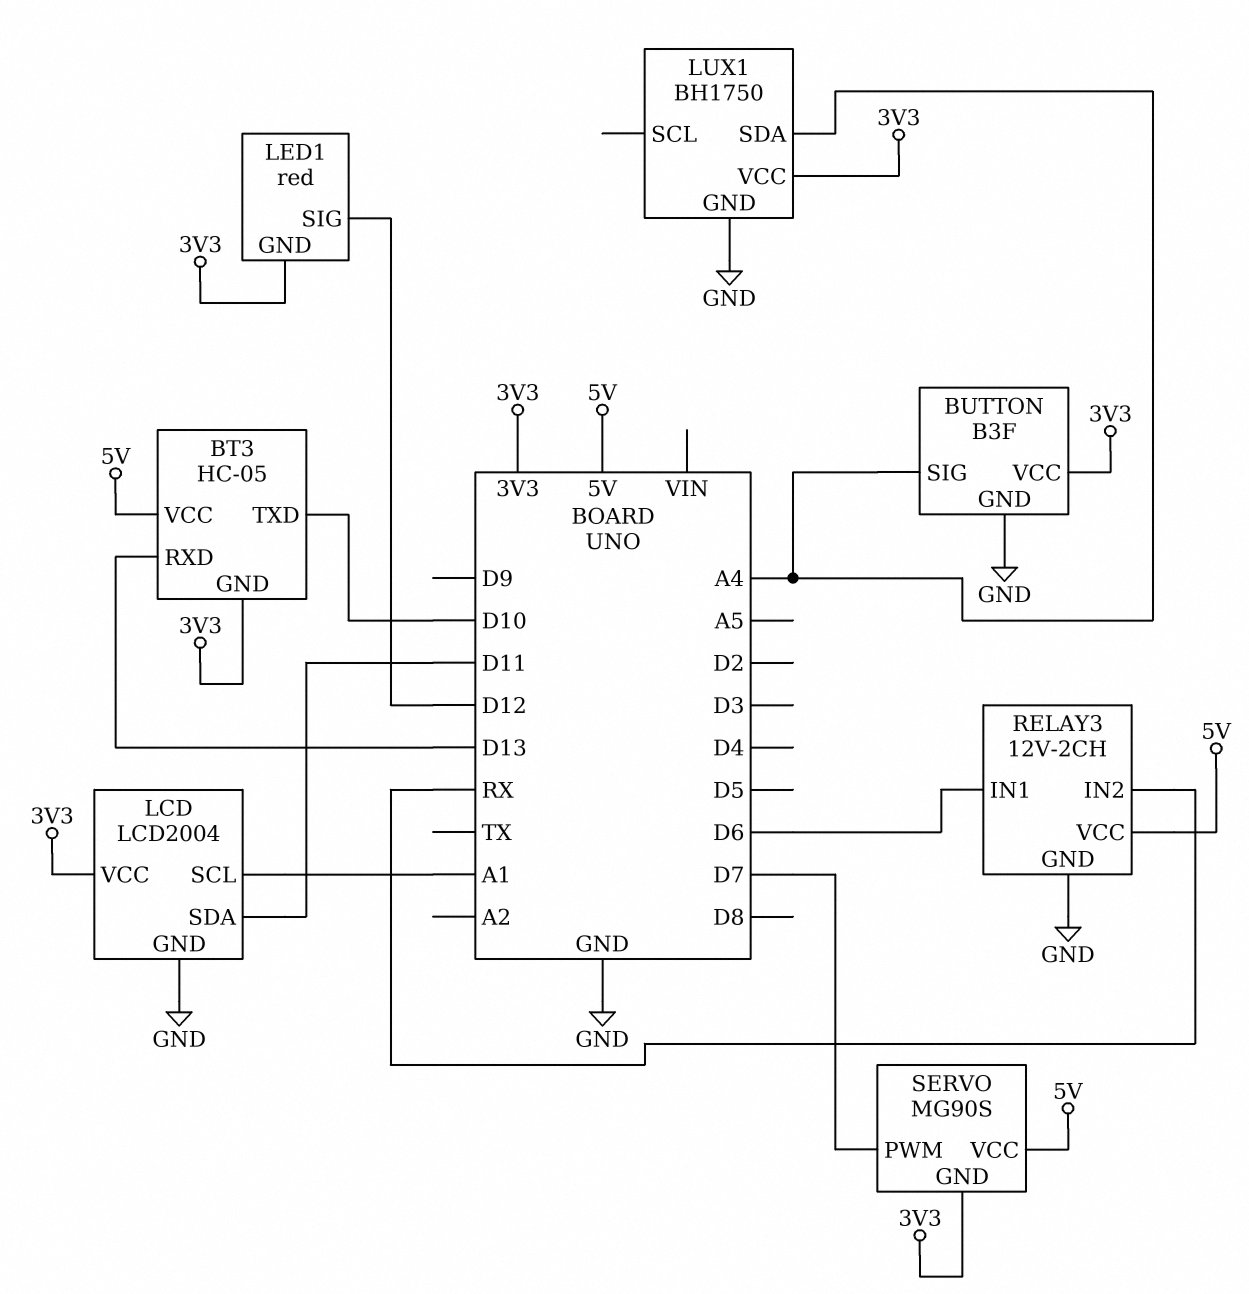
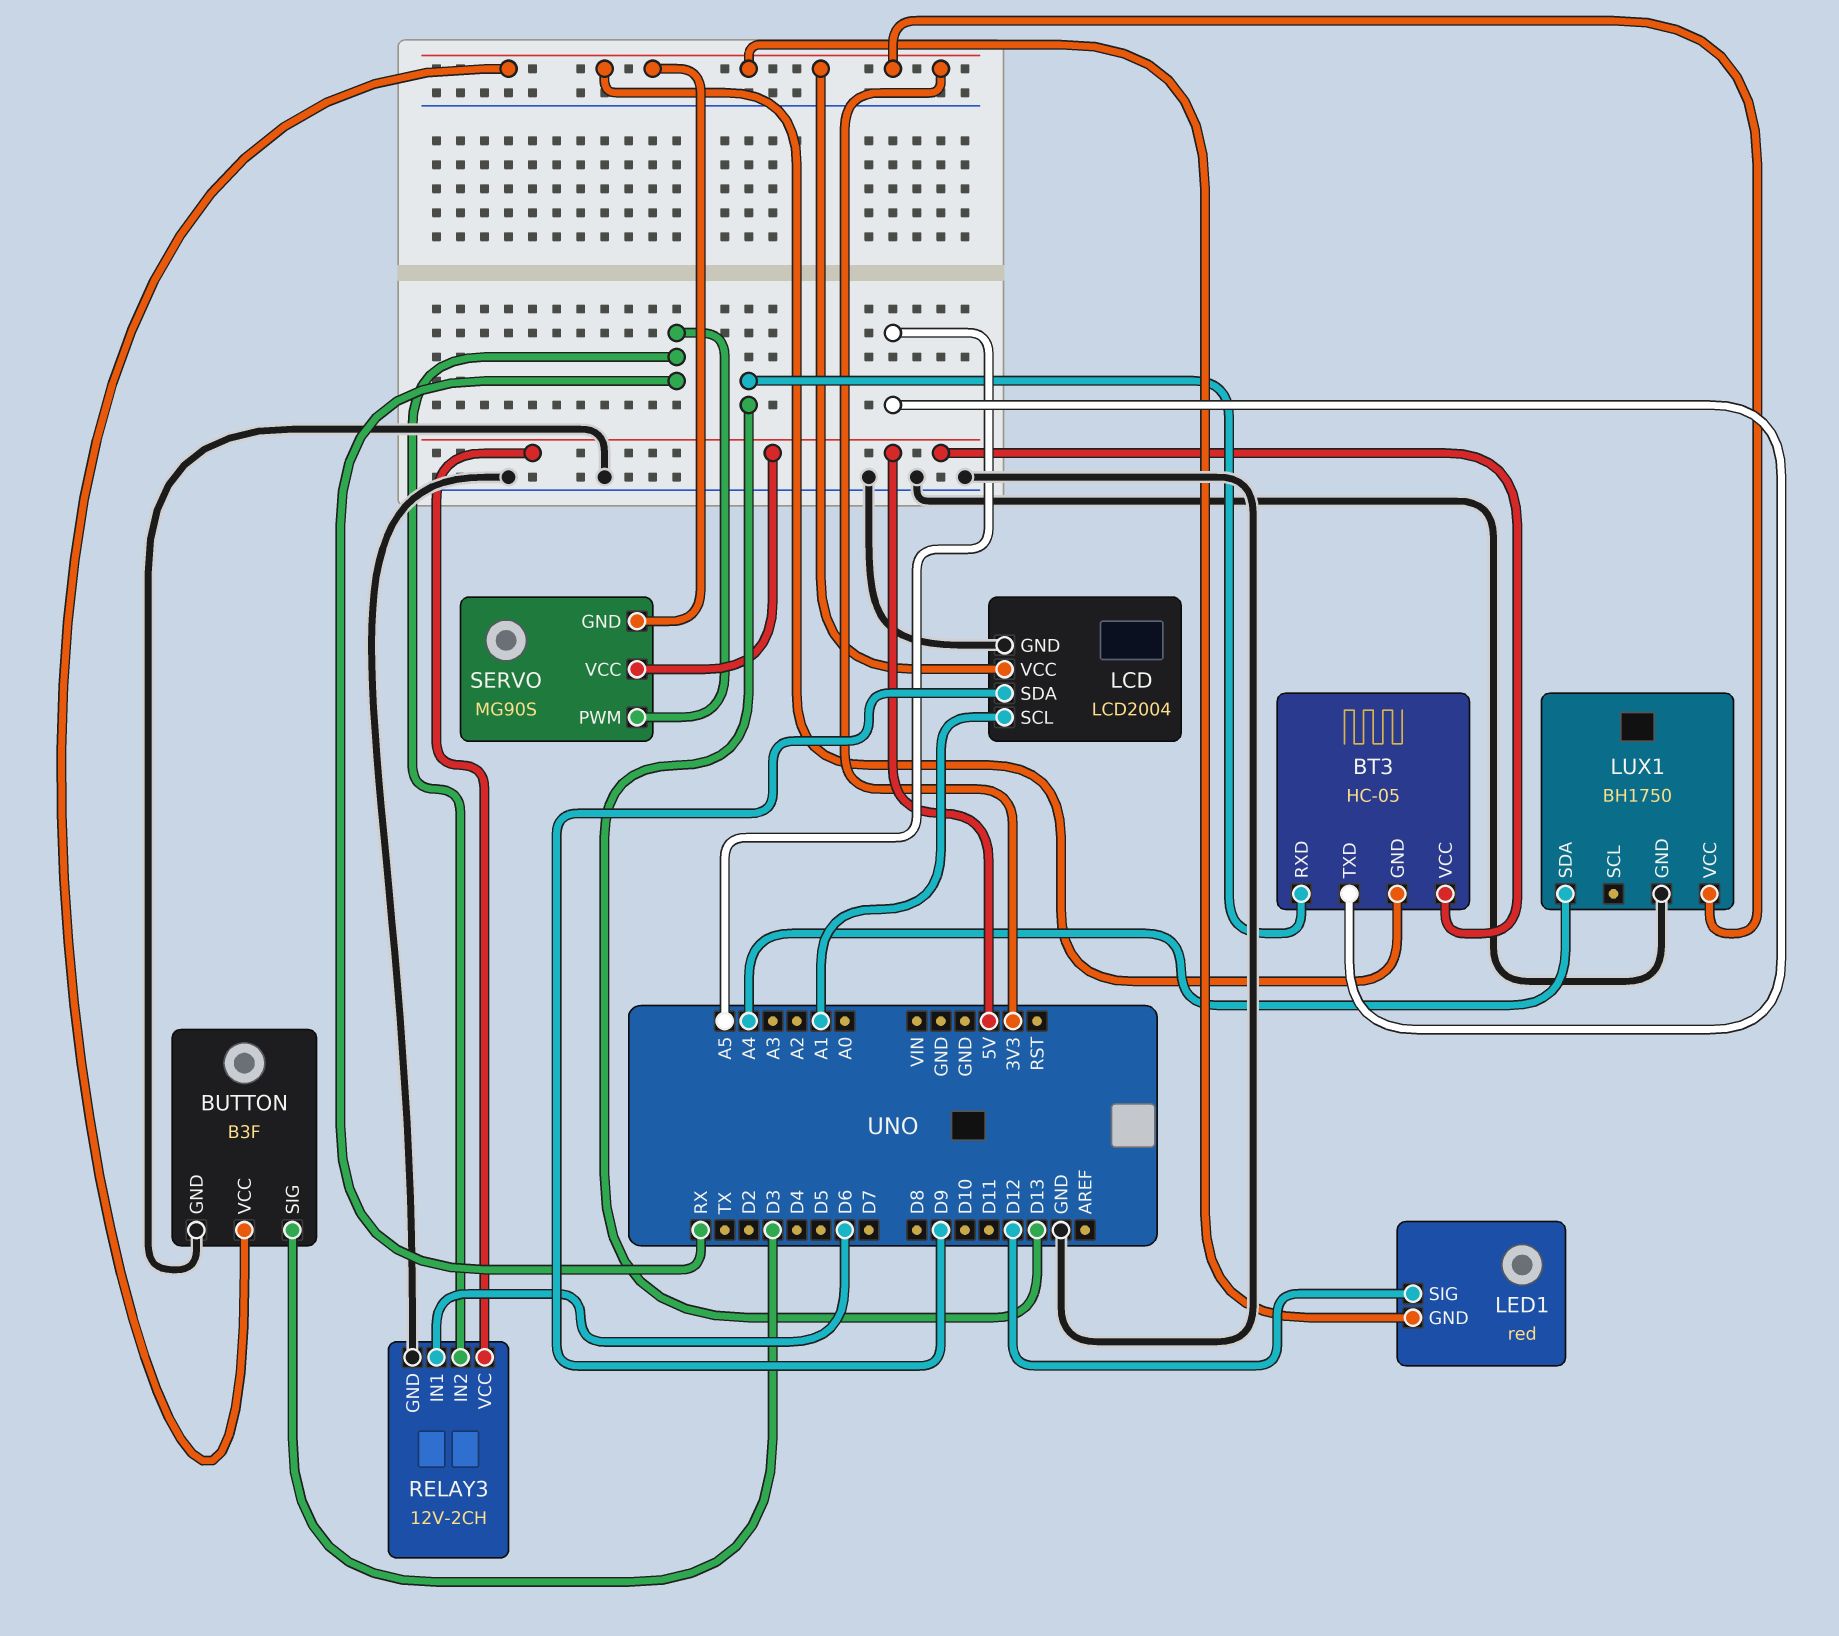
BT3 pin TXD: D10 -> A5
BUTTON pin SIG: A4 -> D3
LCD pin SDA: D11 -> D9
SERVO pin PWM: D7 -> RX

